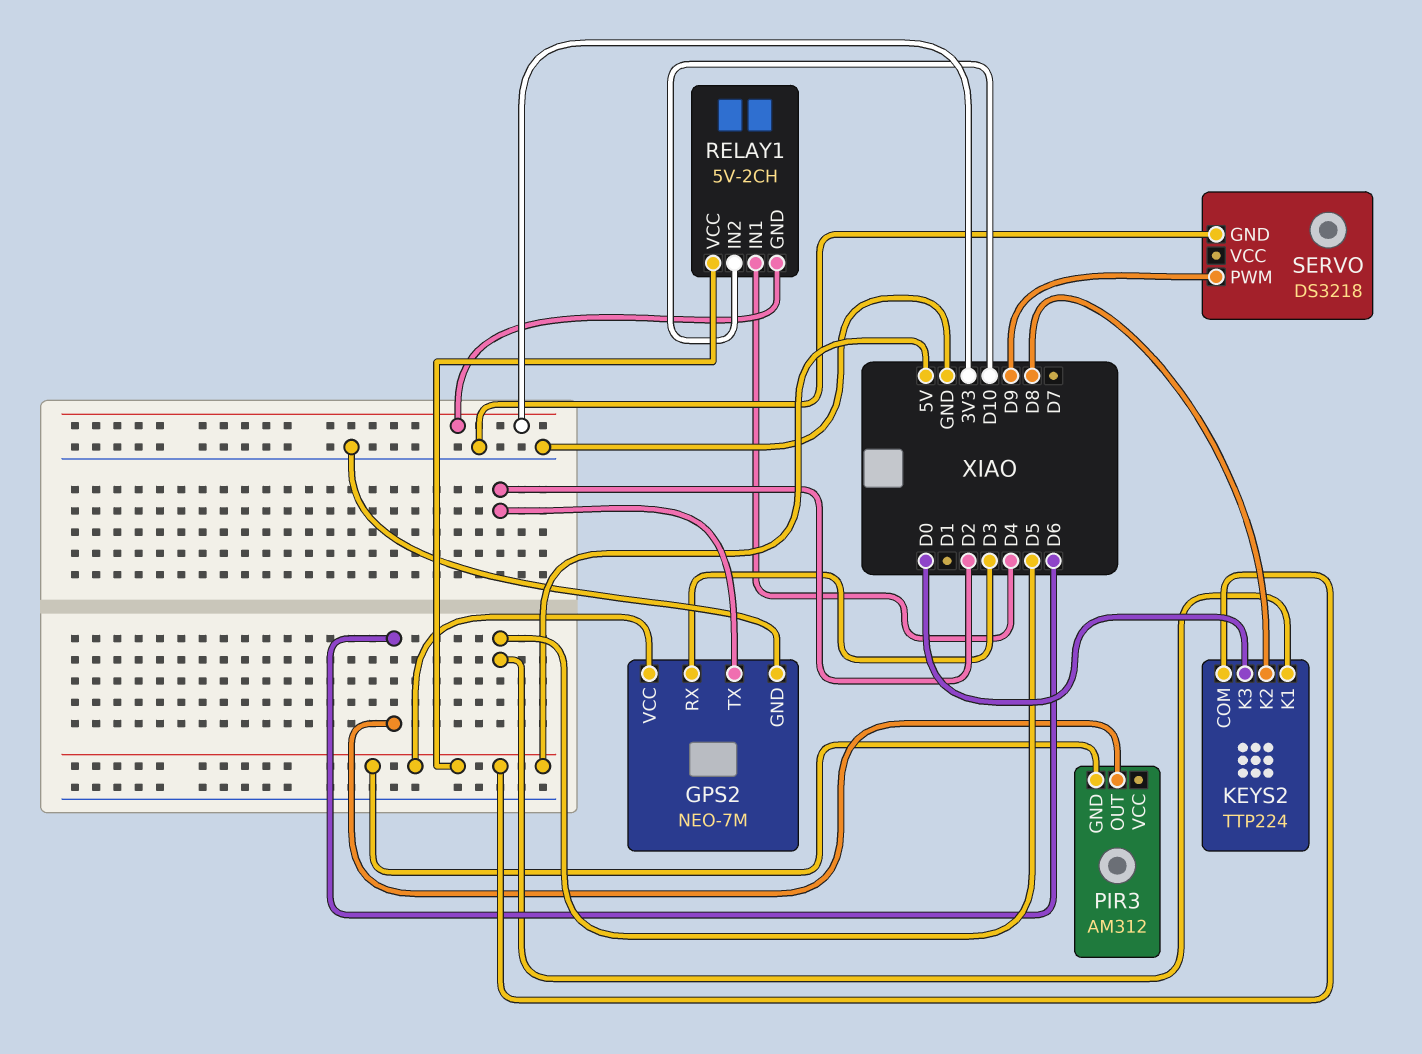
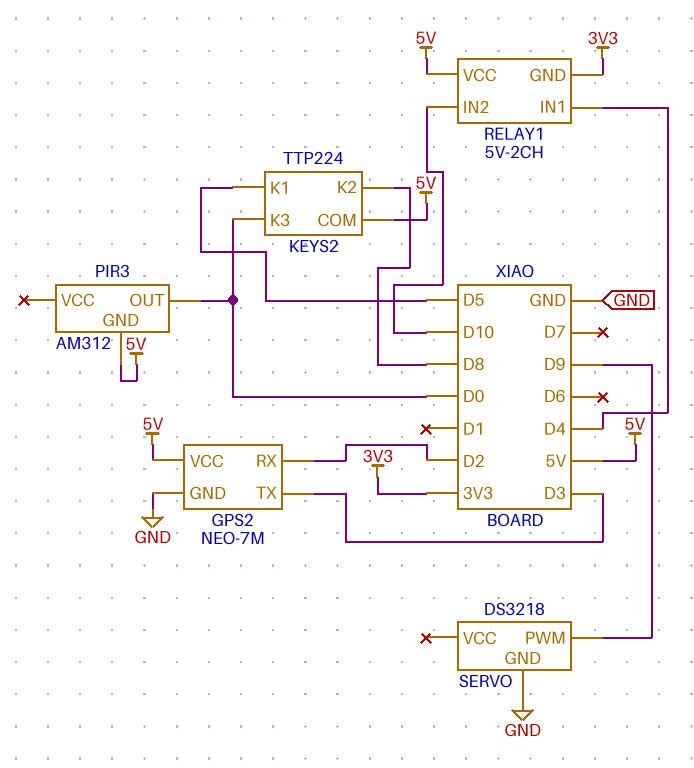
GPS2 pin RX: D3 -> D2
GPS2 pin TX: D2 -> D3
PIR3 pin OUT: D6 -> D0

